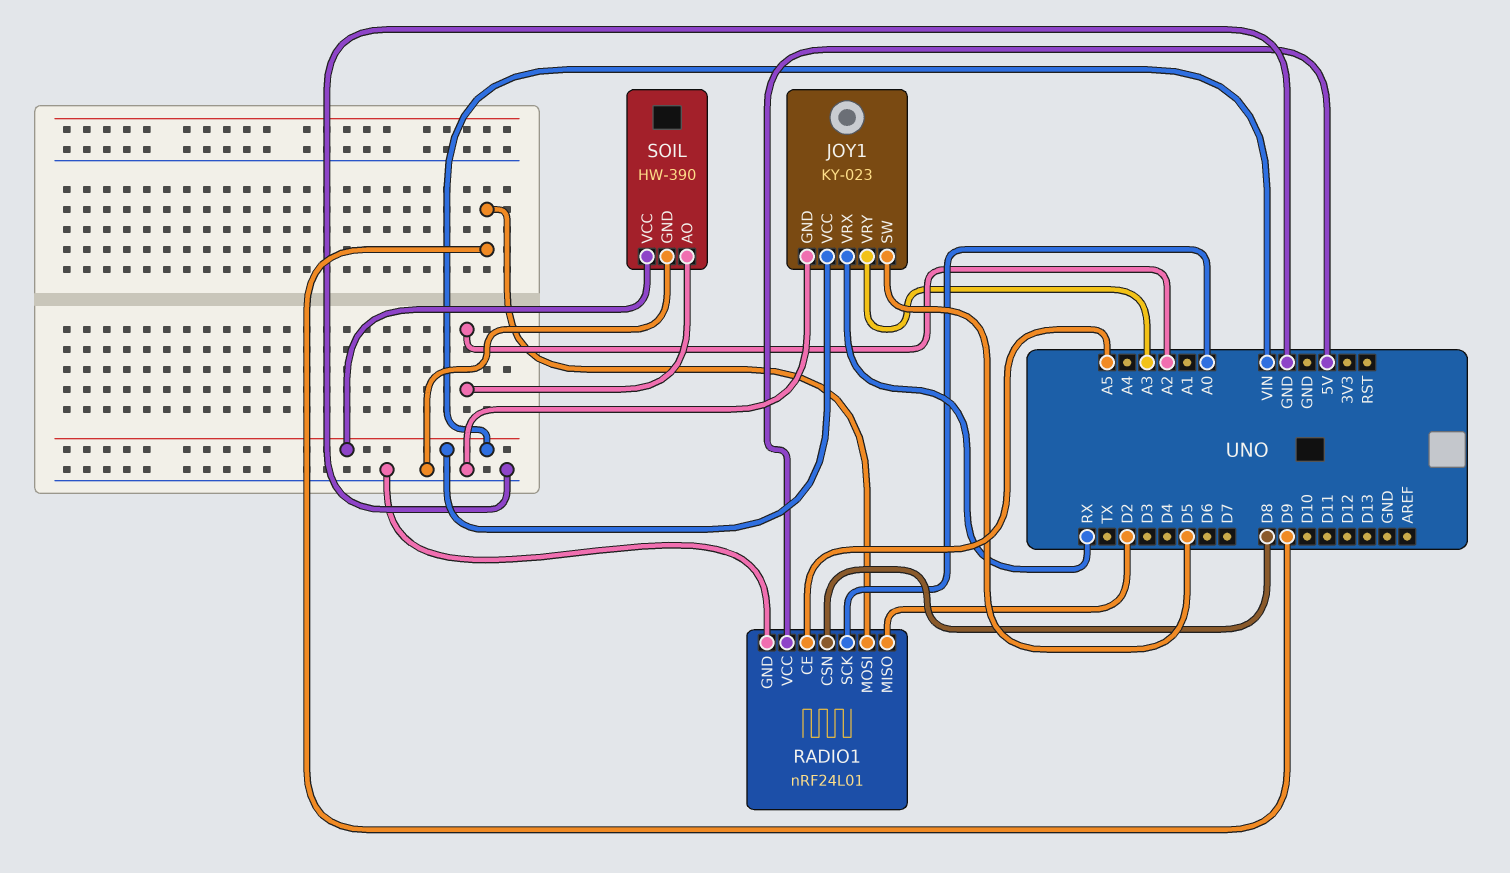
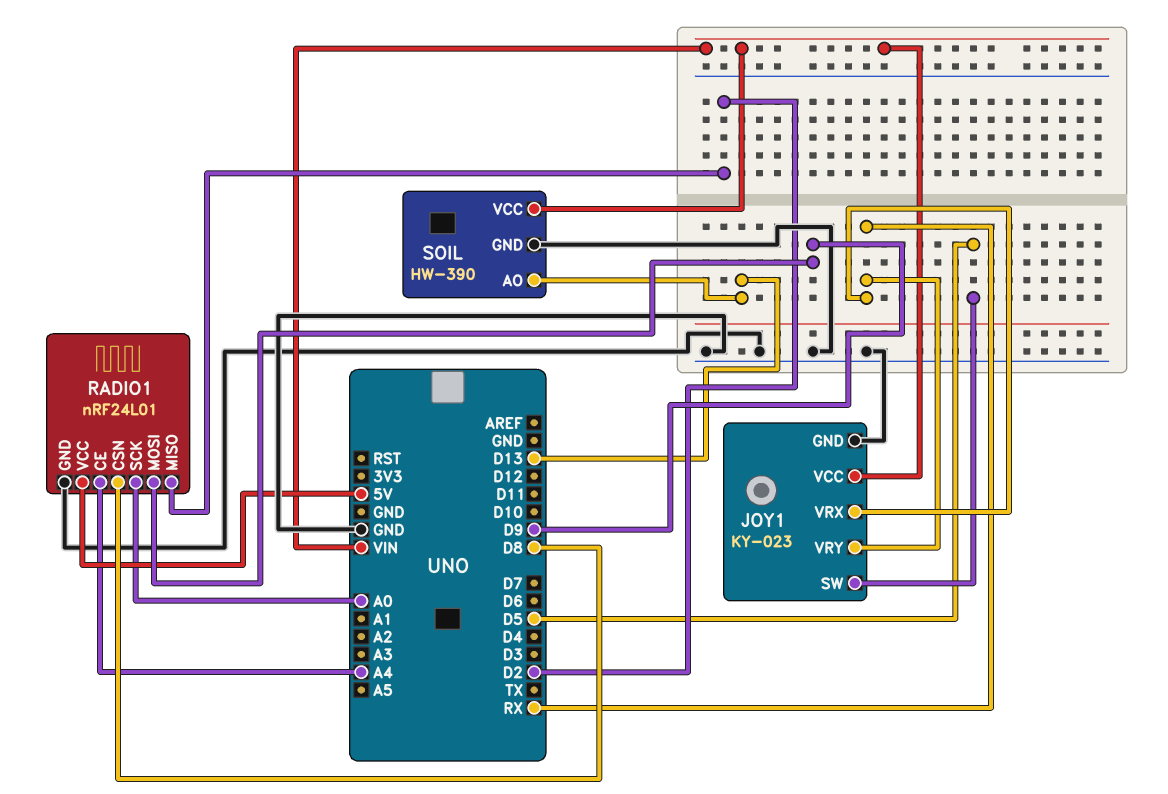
JOY1 pin VRY: A3 -> RX
RADIO1 pin CE: A5 -> A4
SOIL pin AO: A2 -> D13

